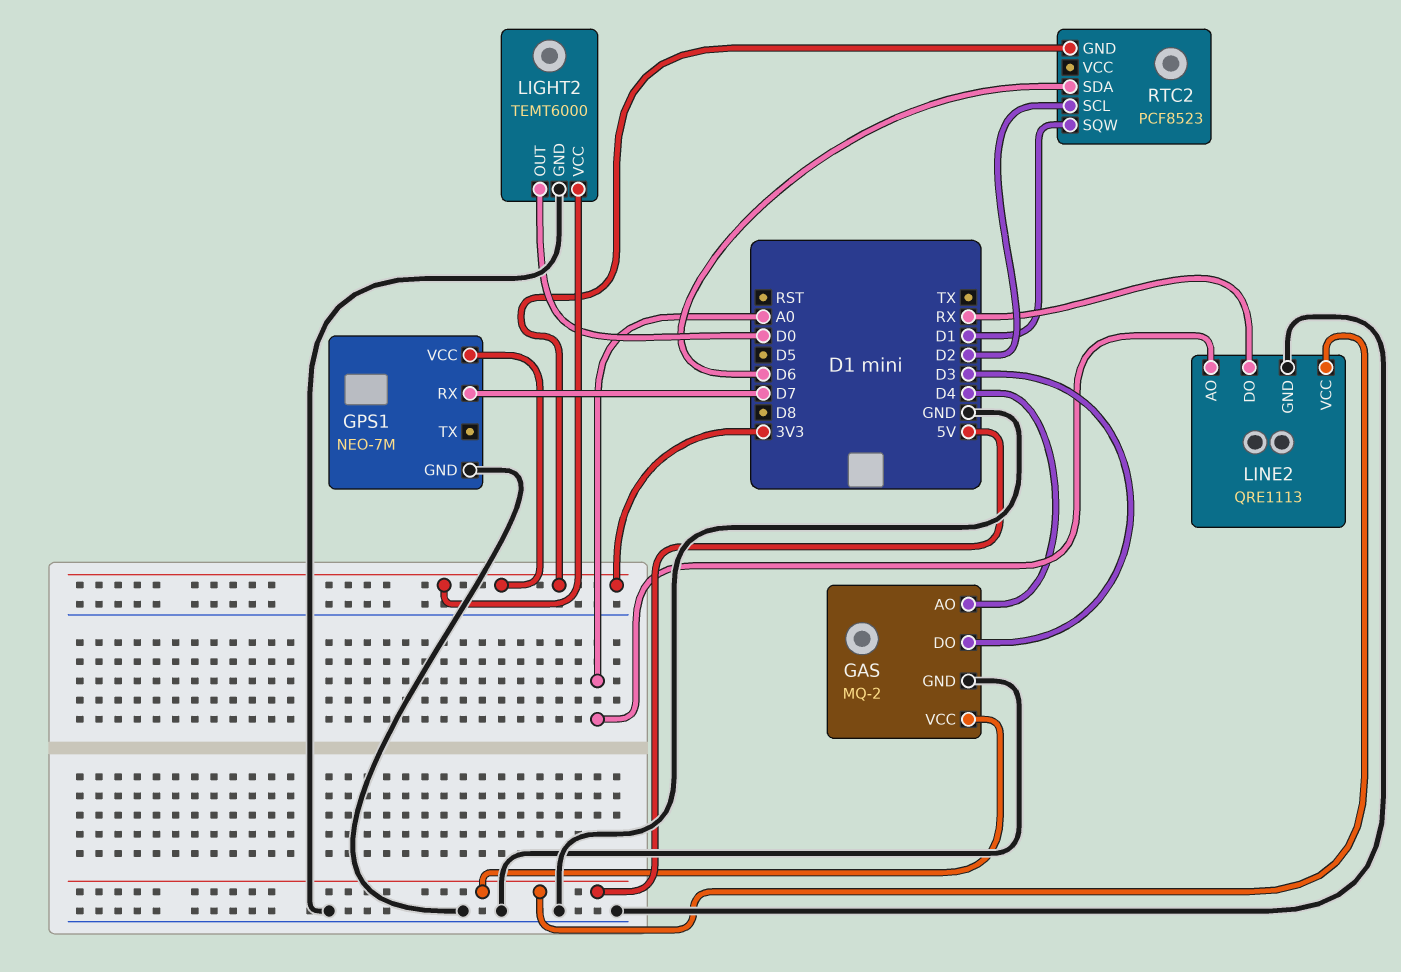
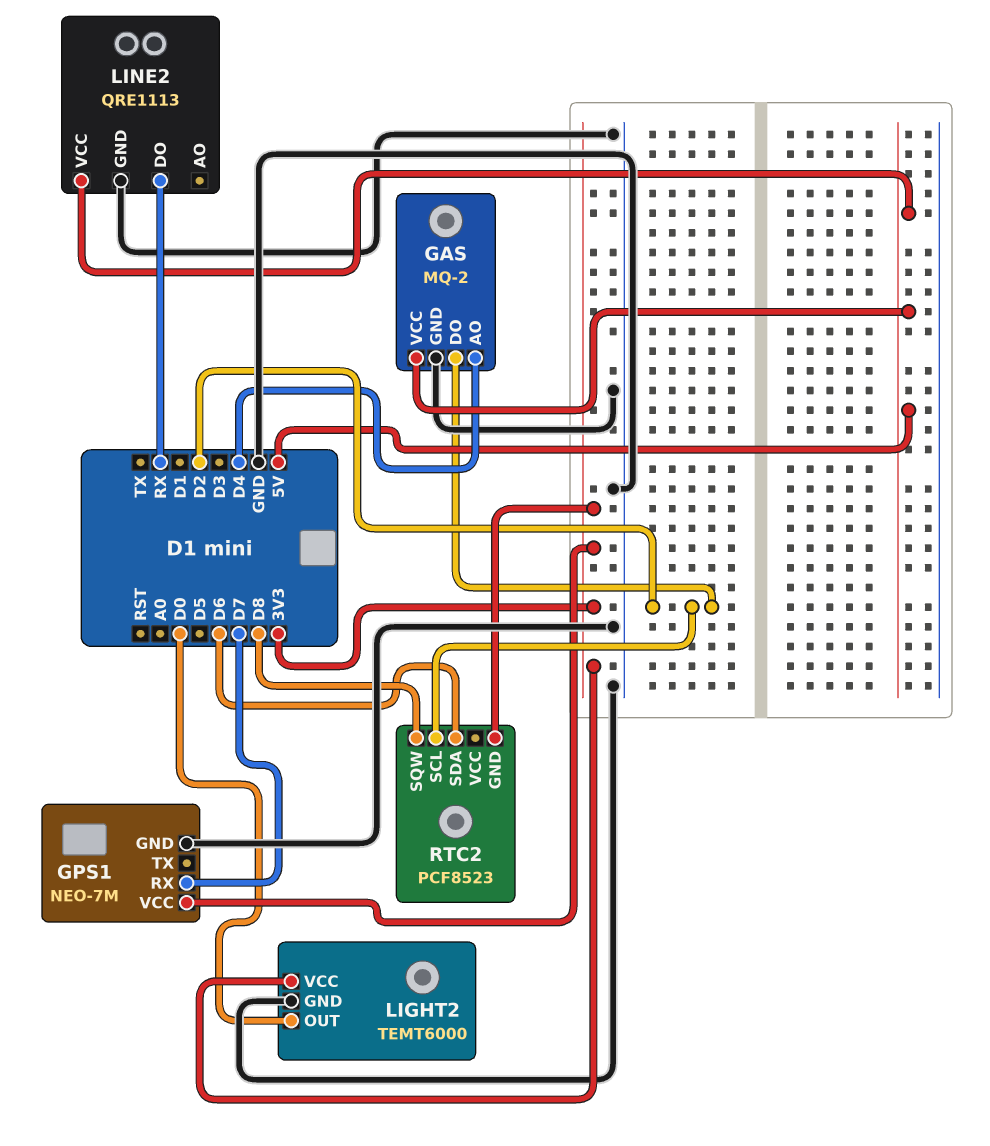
GAS pin DO: D3 -> D2
LINE2 pin AO: A0 -> none
RTC2 pin SQW: D1 -> D8

